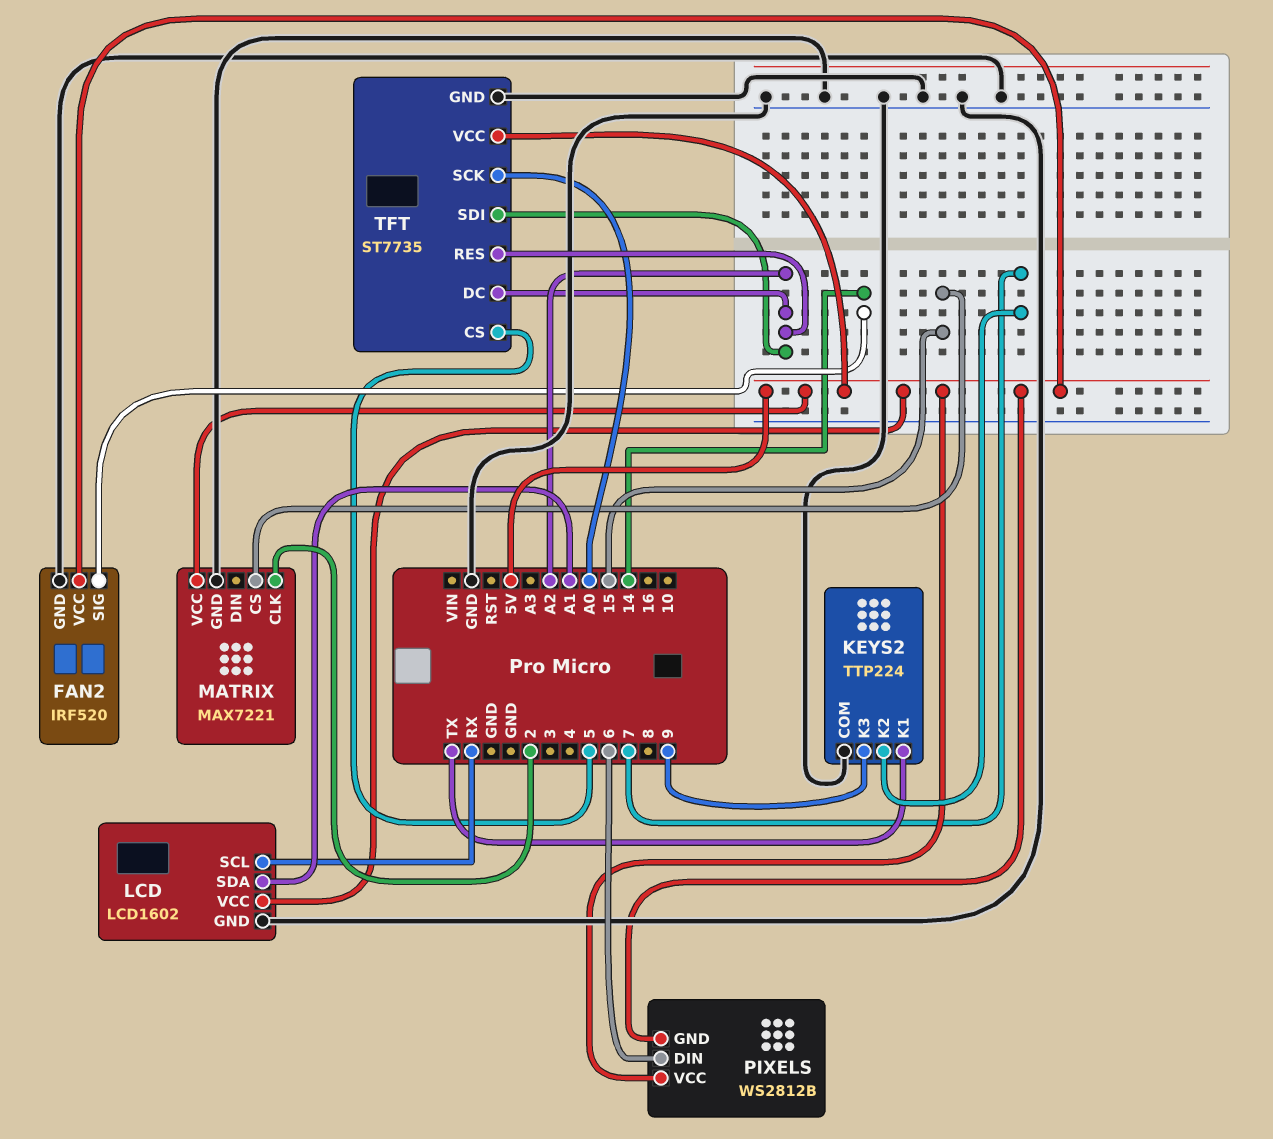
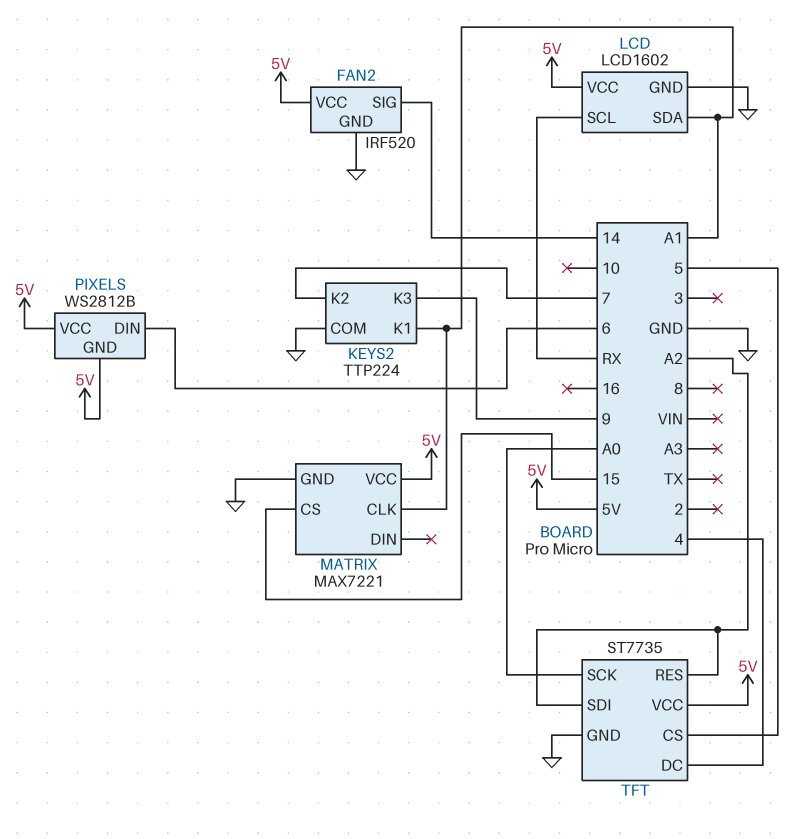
KEYS2 pin K1: TX -> A1
MATRIX pin CLK: 2 -> A1
TFT pin DC: A2 -> 4

